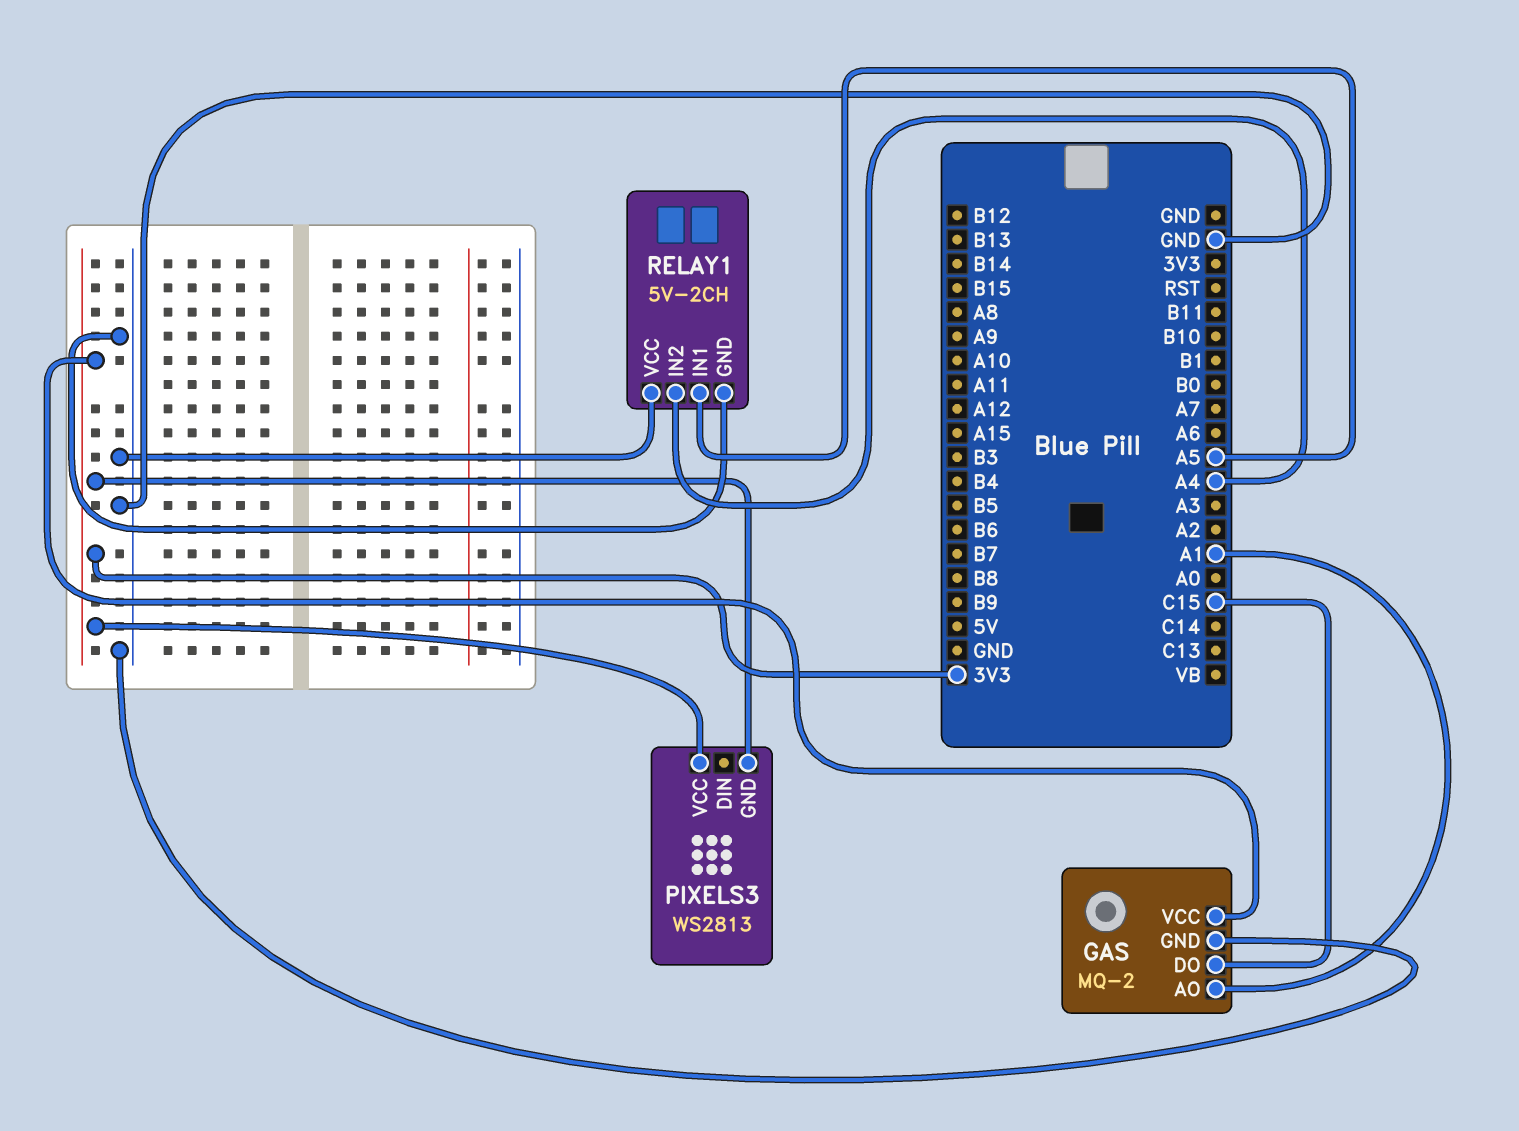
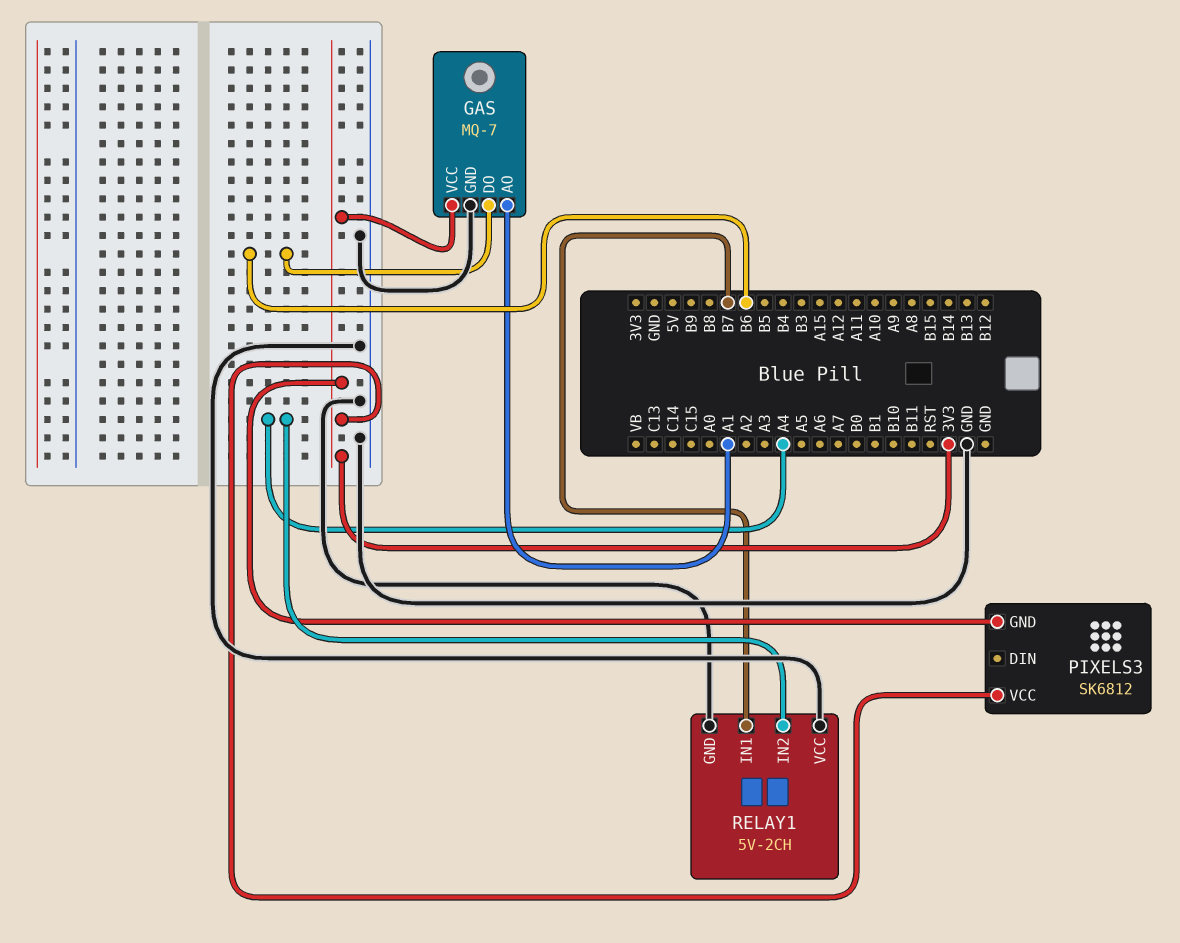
GAS: MQ-2 -> MQ-7
GAS pin DO: C15 -> B6
PIXELS3: WS2813 -> SK6812
RELAY1 pin IN1: A5 -> B7

